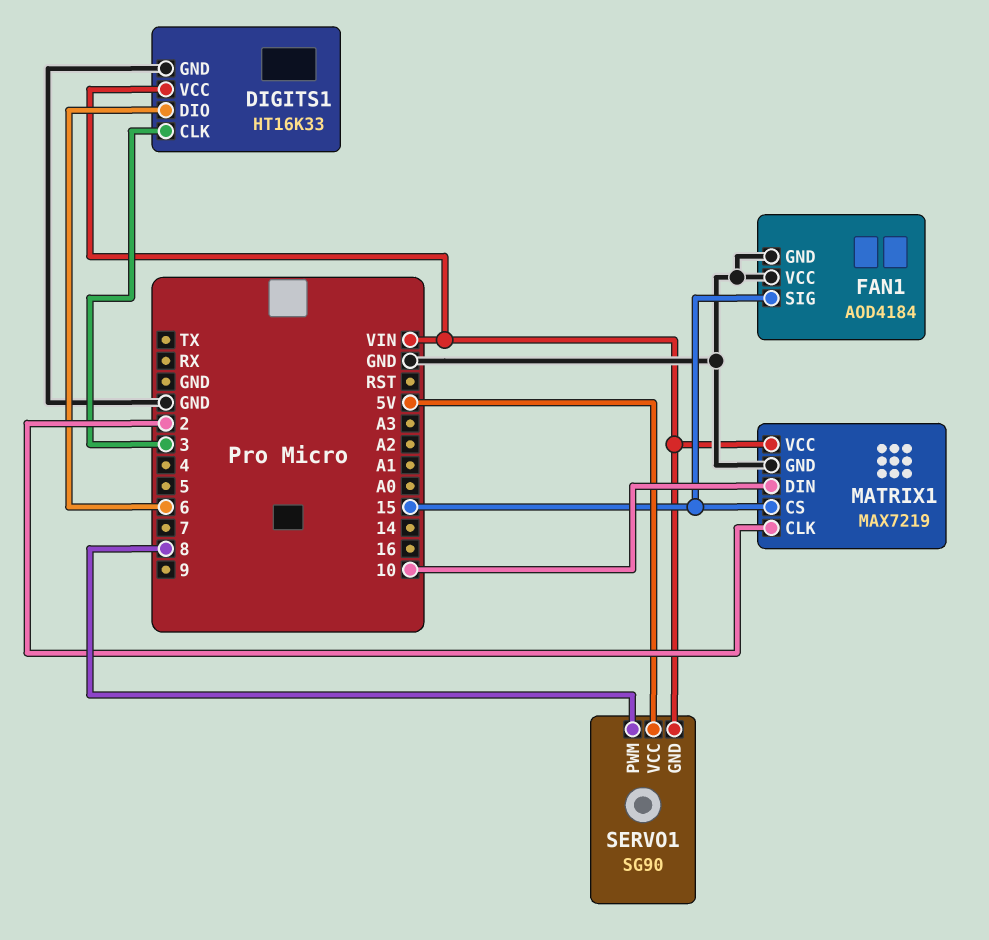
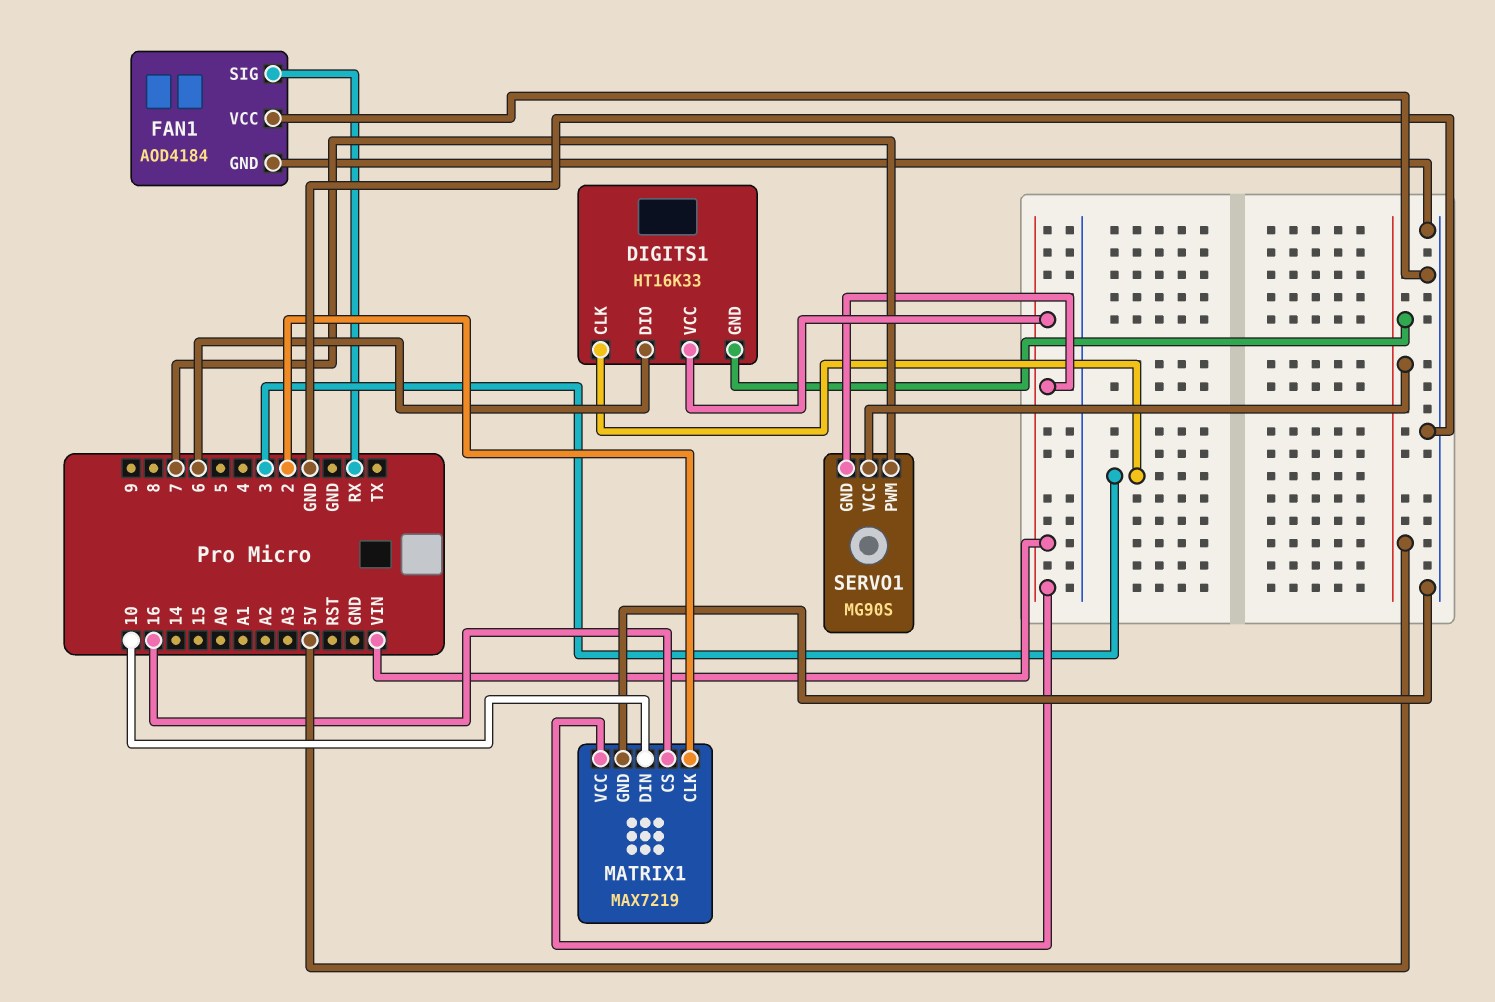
DIGITS1 pin GND: GND -> 5V
FAN1 pin SIG: 15 -> RX
MATRIX1 pin CS: 15 -> 16
SERVO1: SG90 -> MG90S
SERVO1 pin PWM: 8 -> 7

